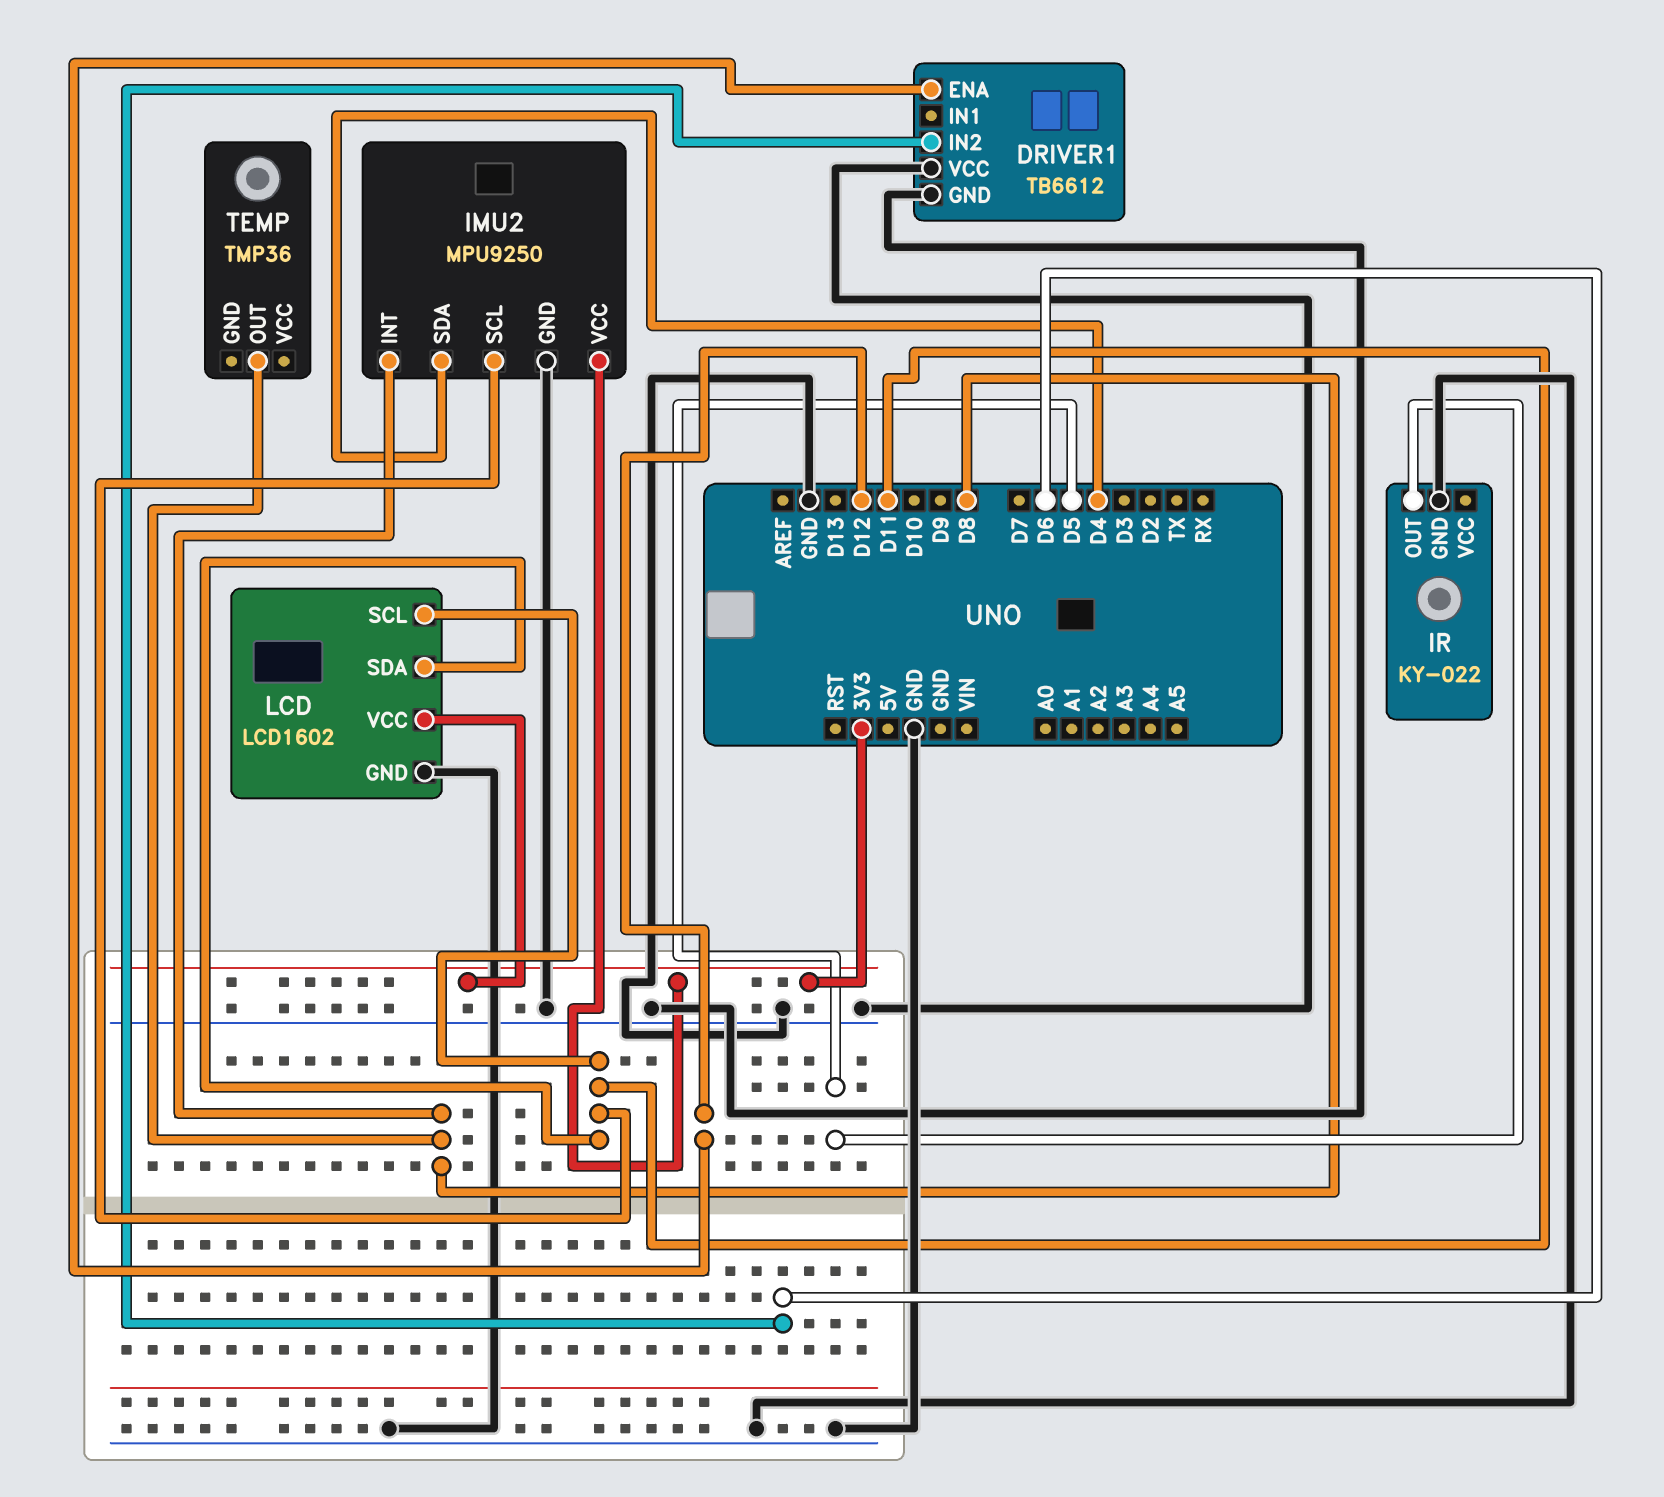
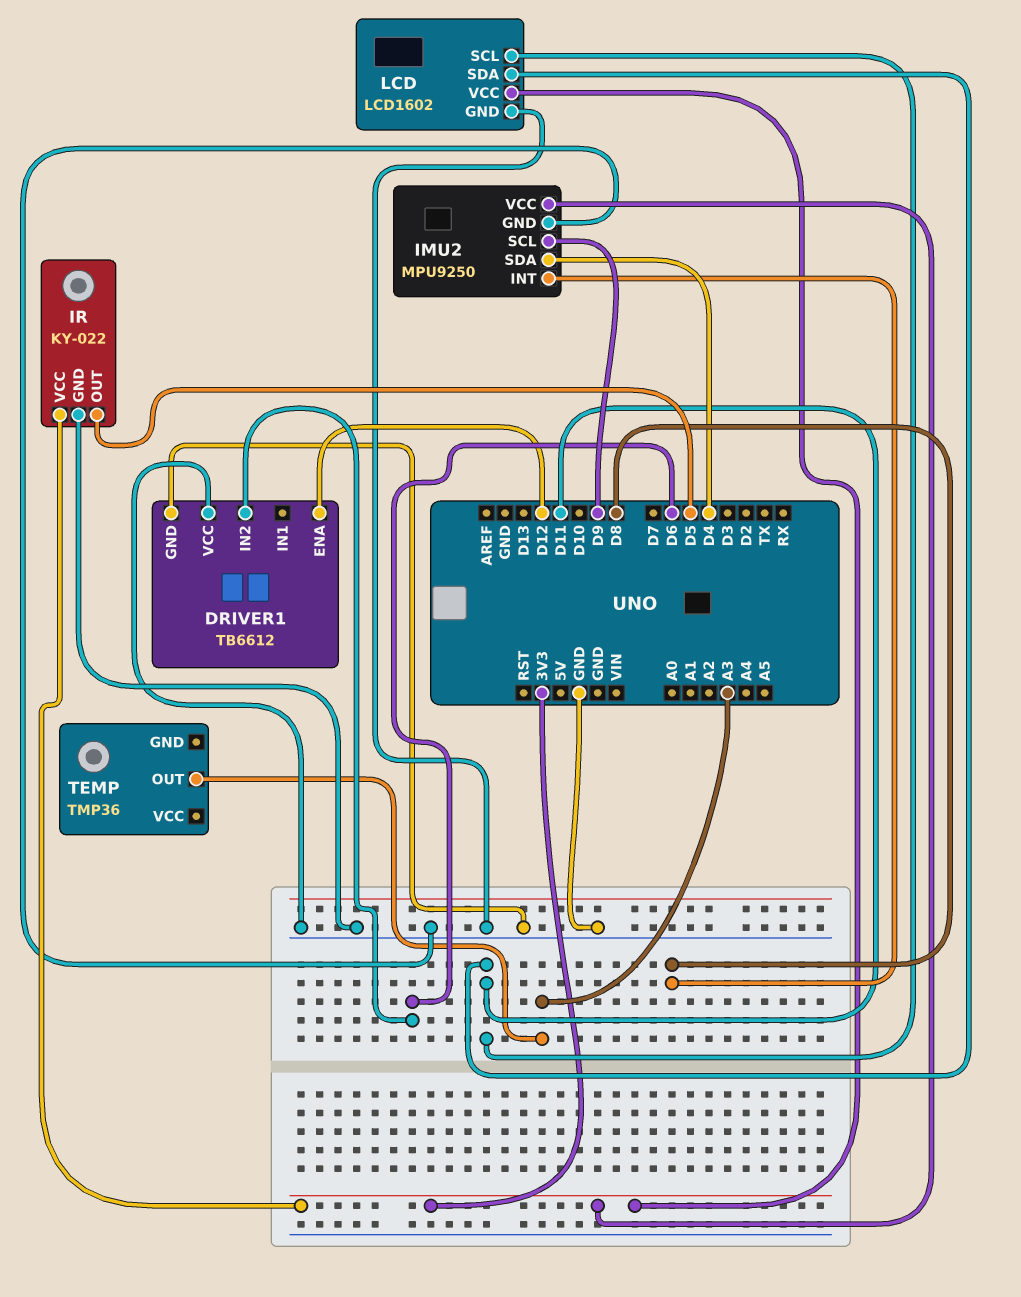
IMU2 pin SCL: D11 -> D9
IR pin VCC: none -> 3V3
TEMP pin OUT: D8 -> A3

